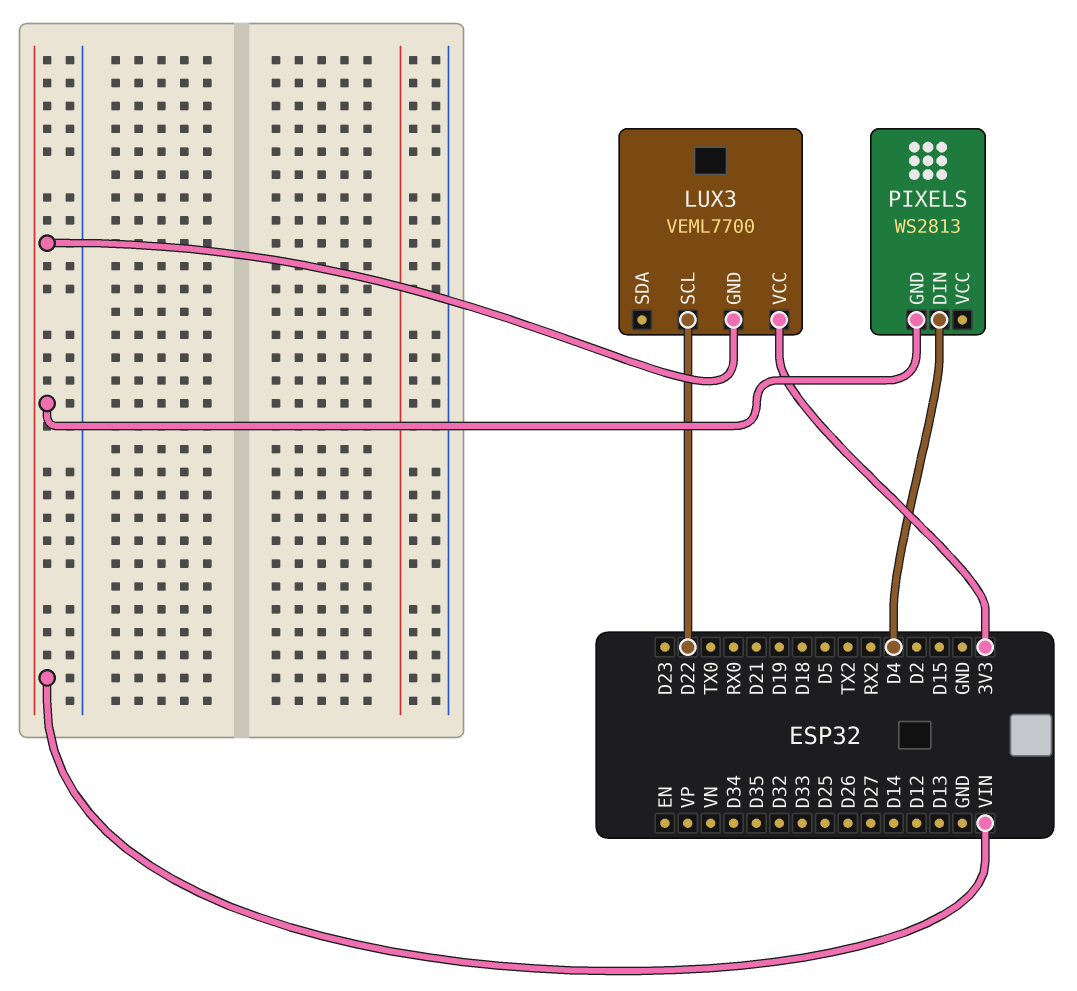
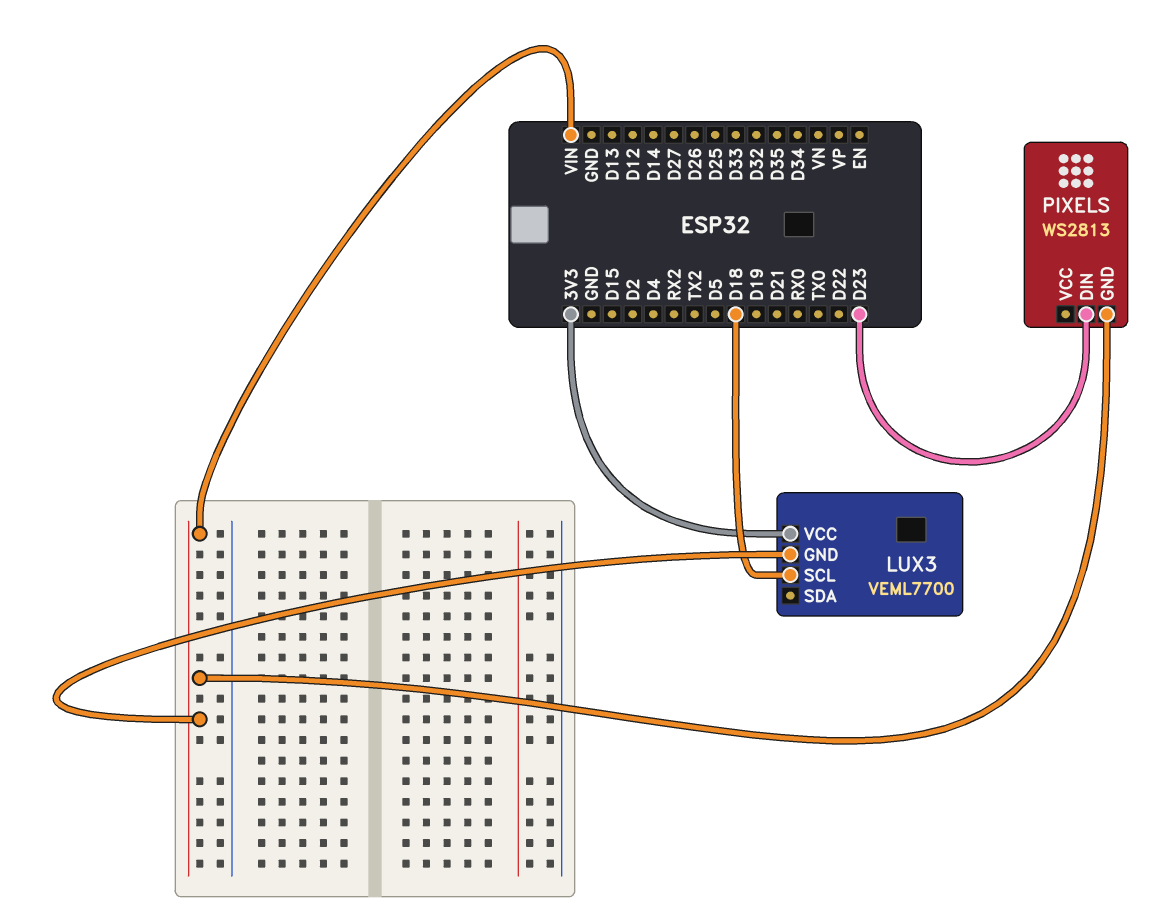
LUX3 pin SCL: D22 -> D18
PIXELS pin DIN: D4 -> D23

